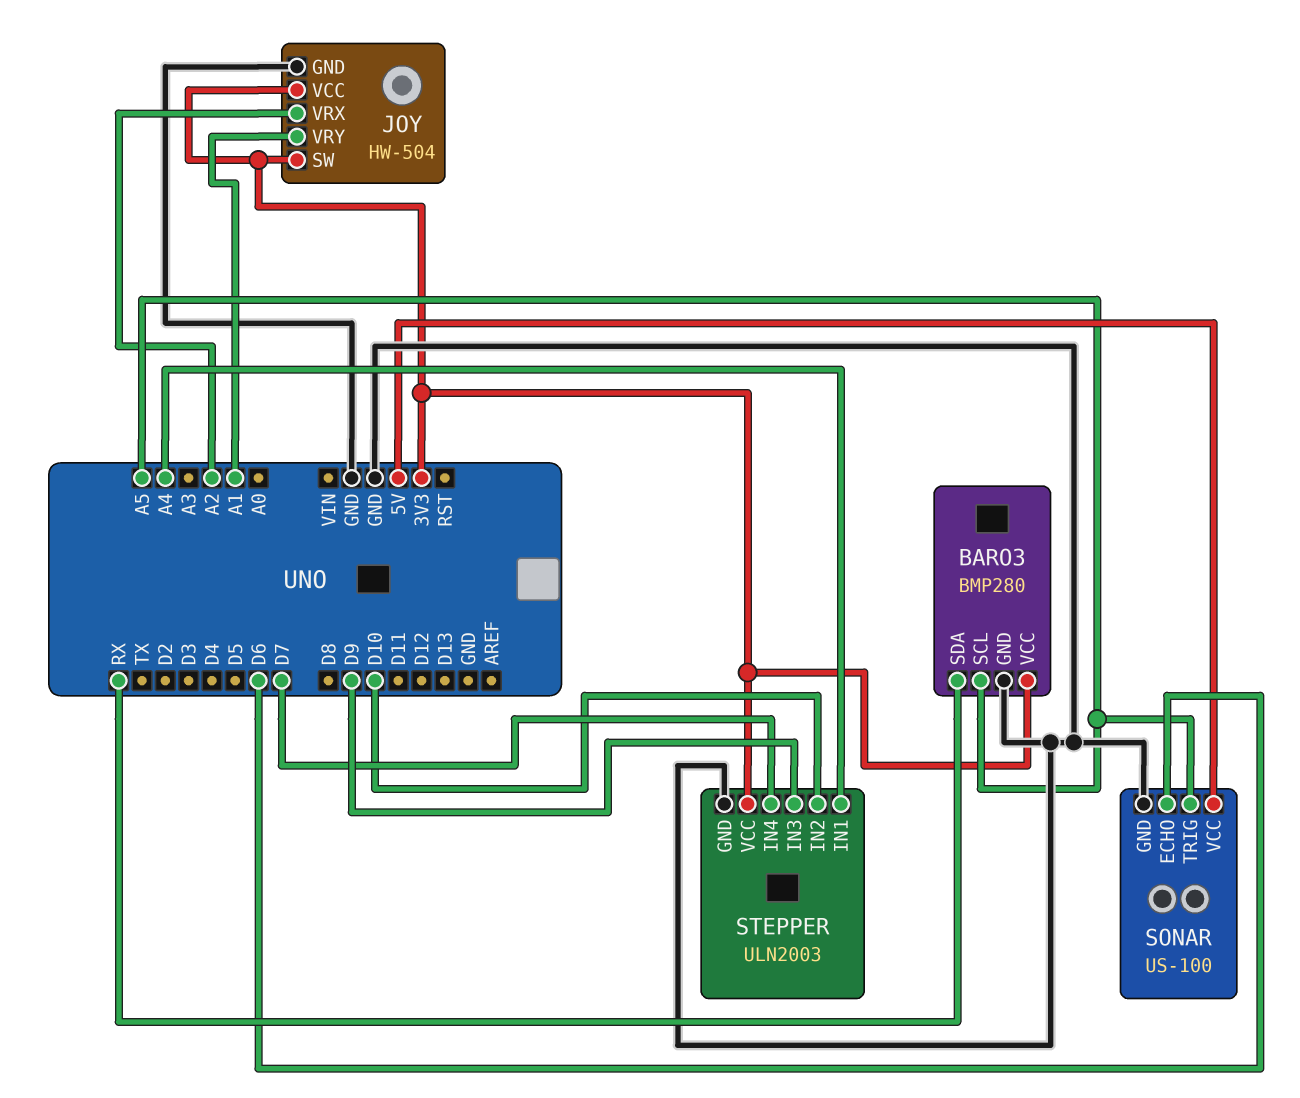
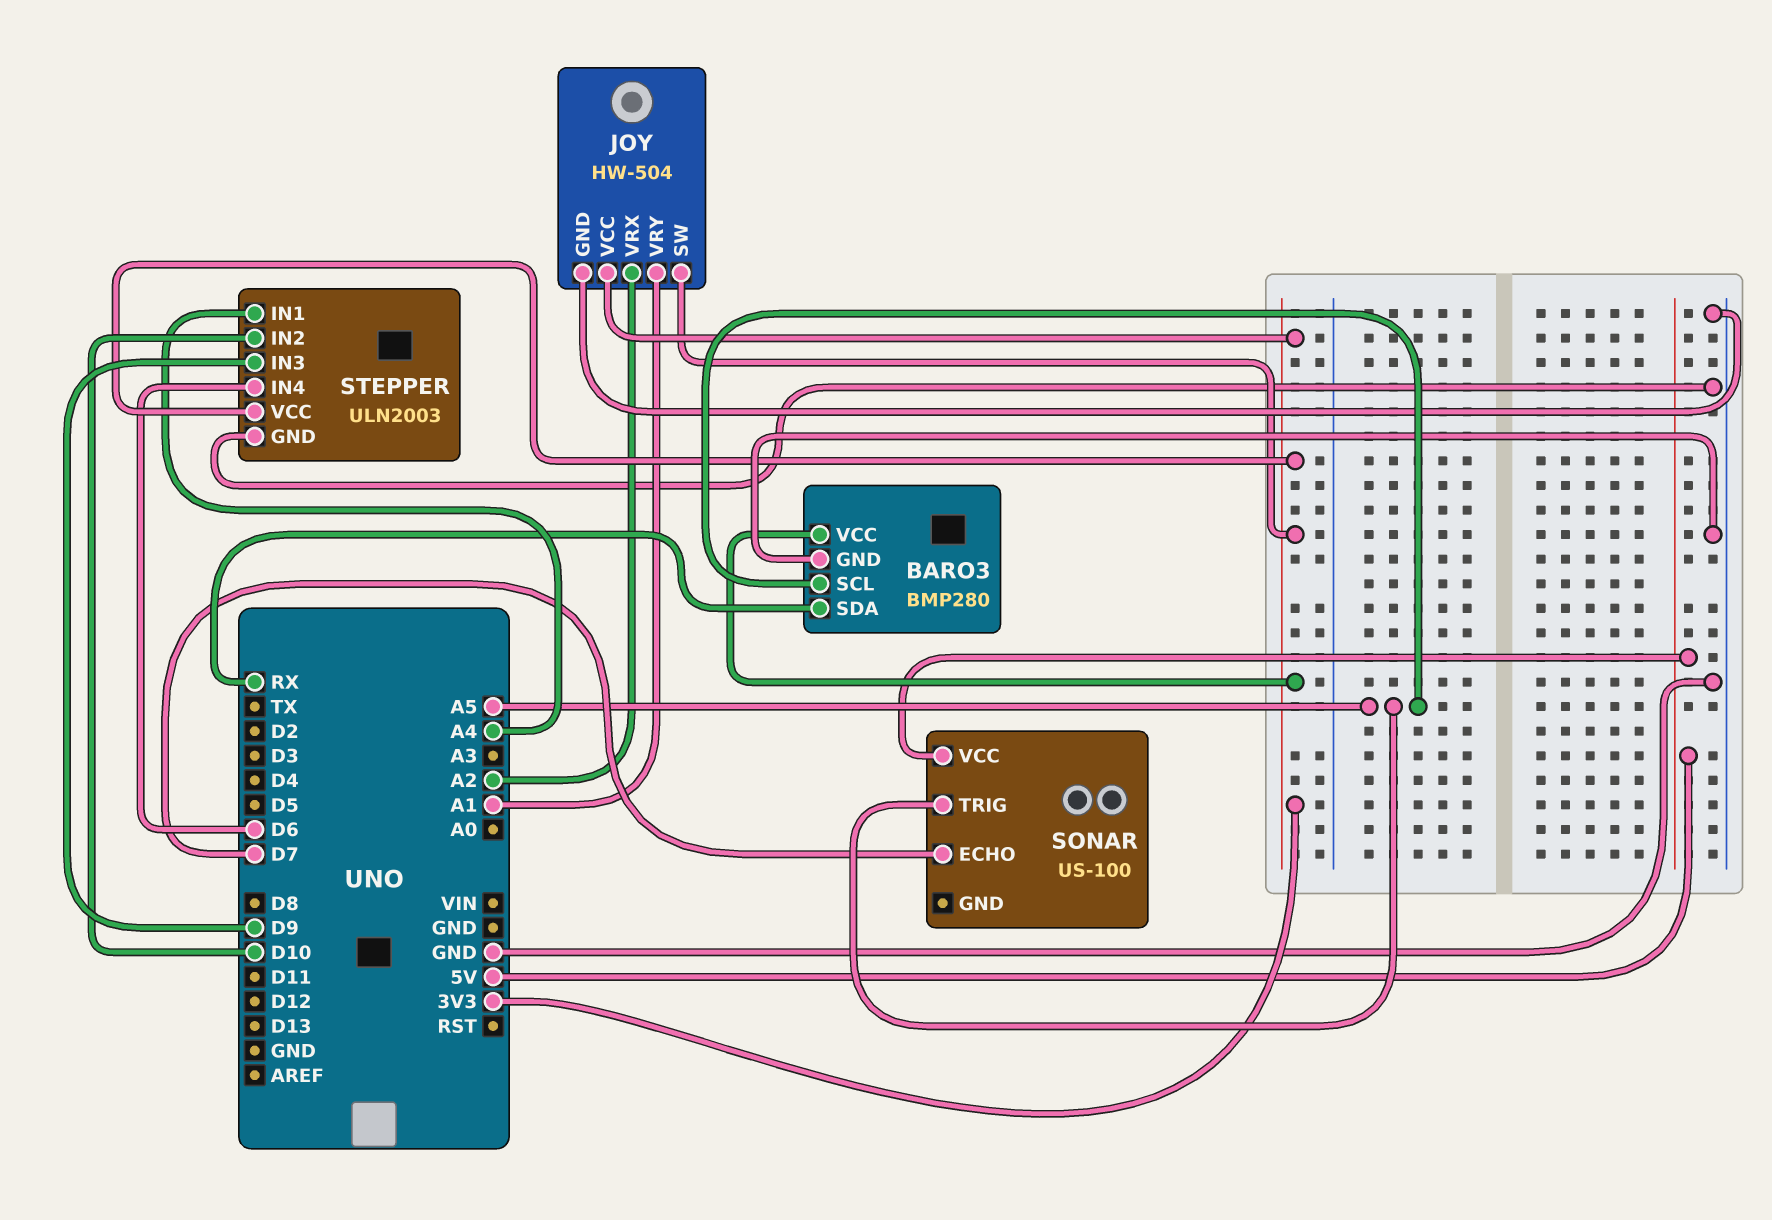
SONAR pin ECHO: D6 -> D7
SONAR pin GND: GND -> none
STEPPER pin IN4: D7 -> D6

